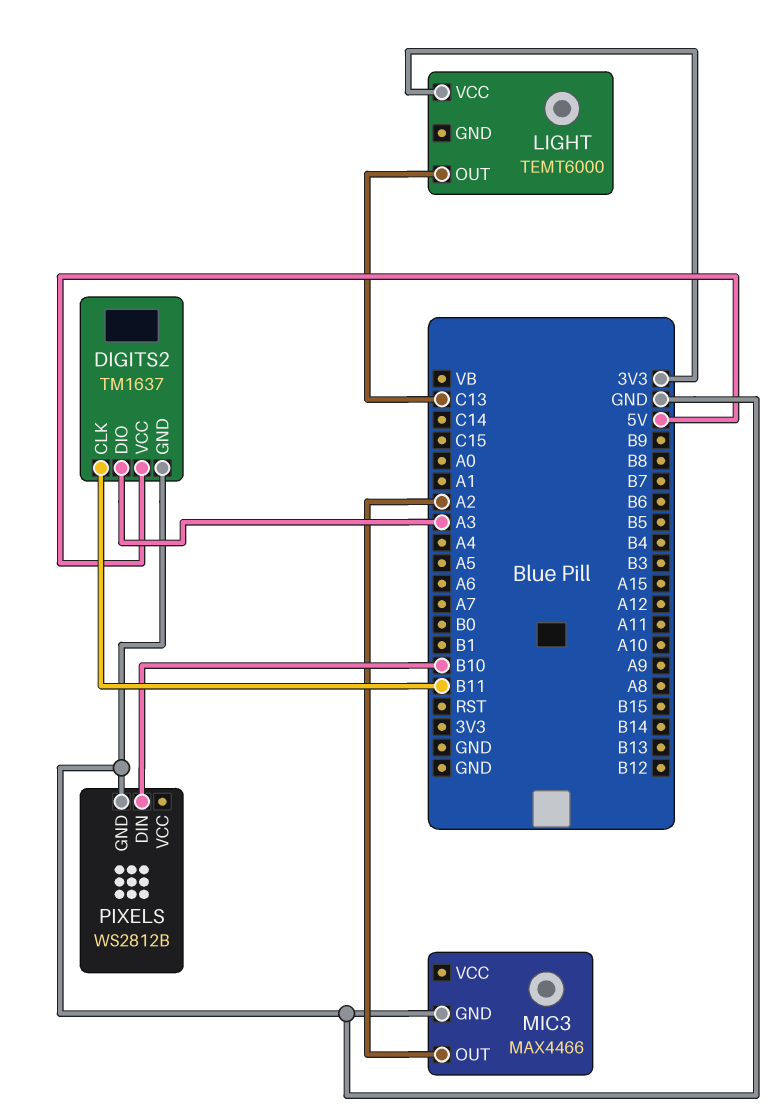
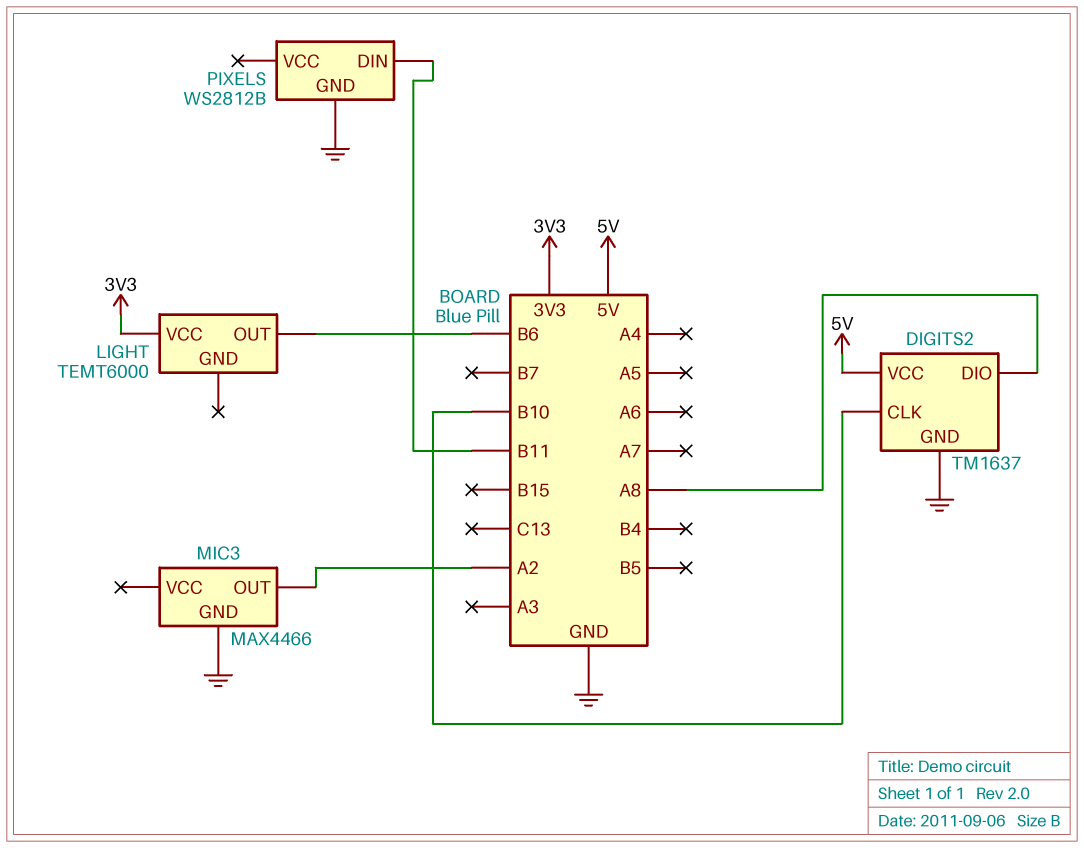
DIGITS2 pin CLK: B11 -> B10
DIGITS2 pin DIO: A3 -> A8
LIGHT pin OUT: C13 -> B6
PIXELS pin DIN: B10 -> B11

